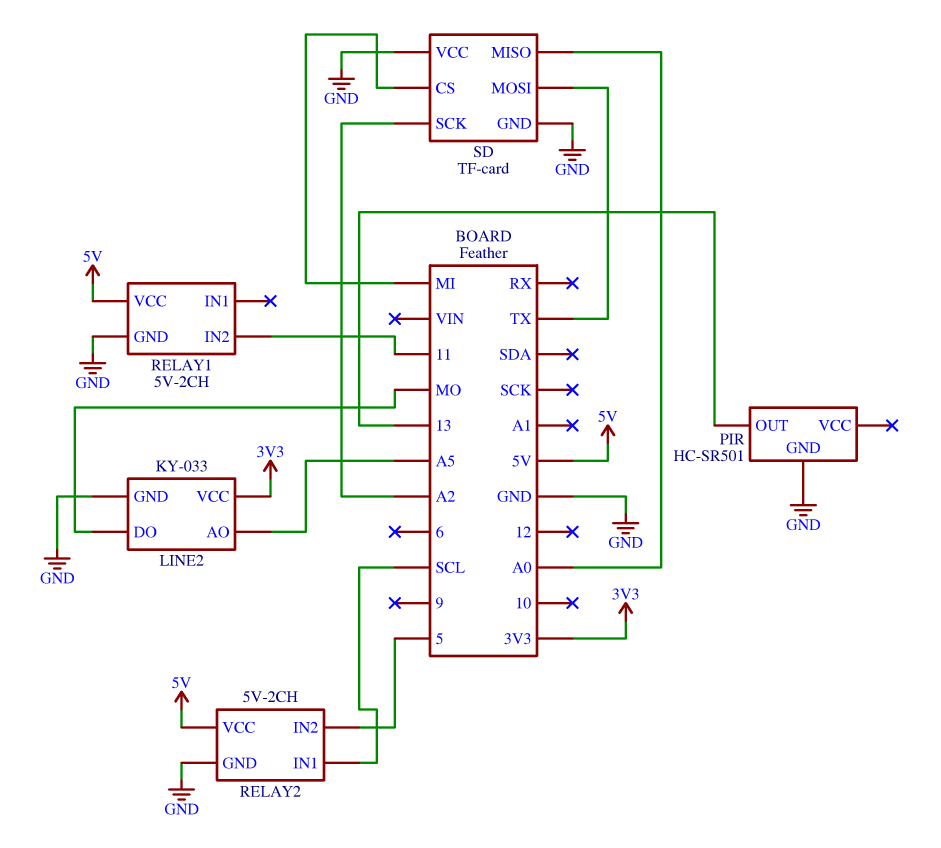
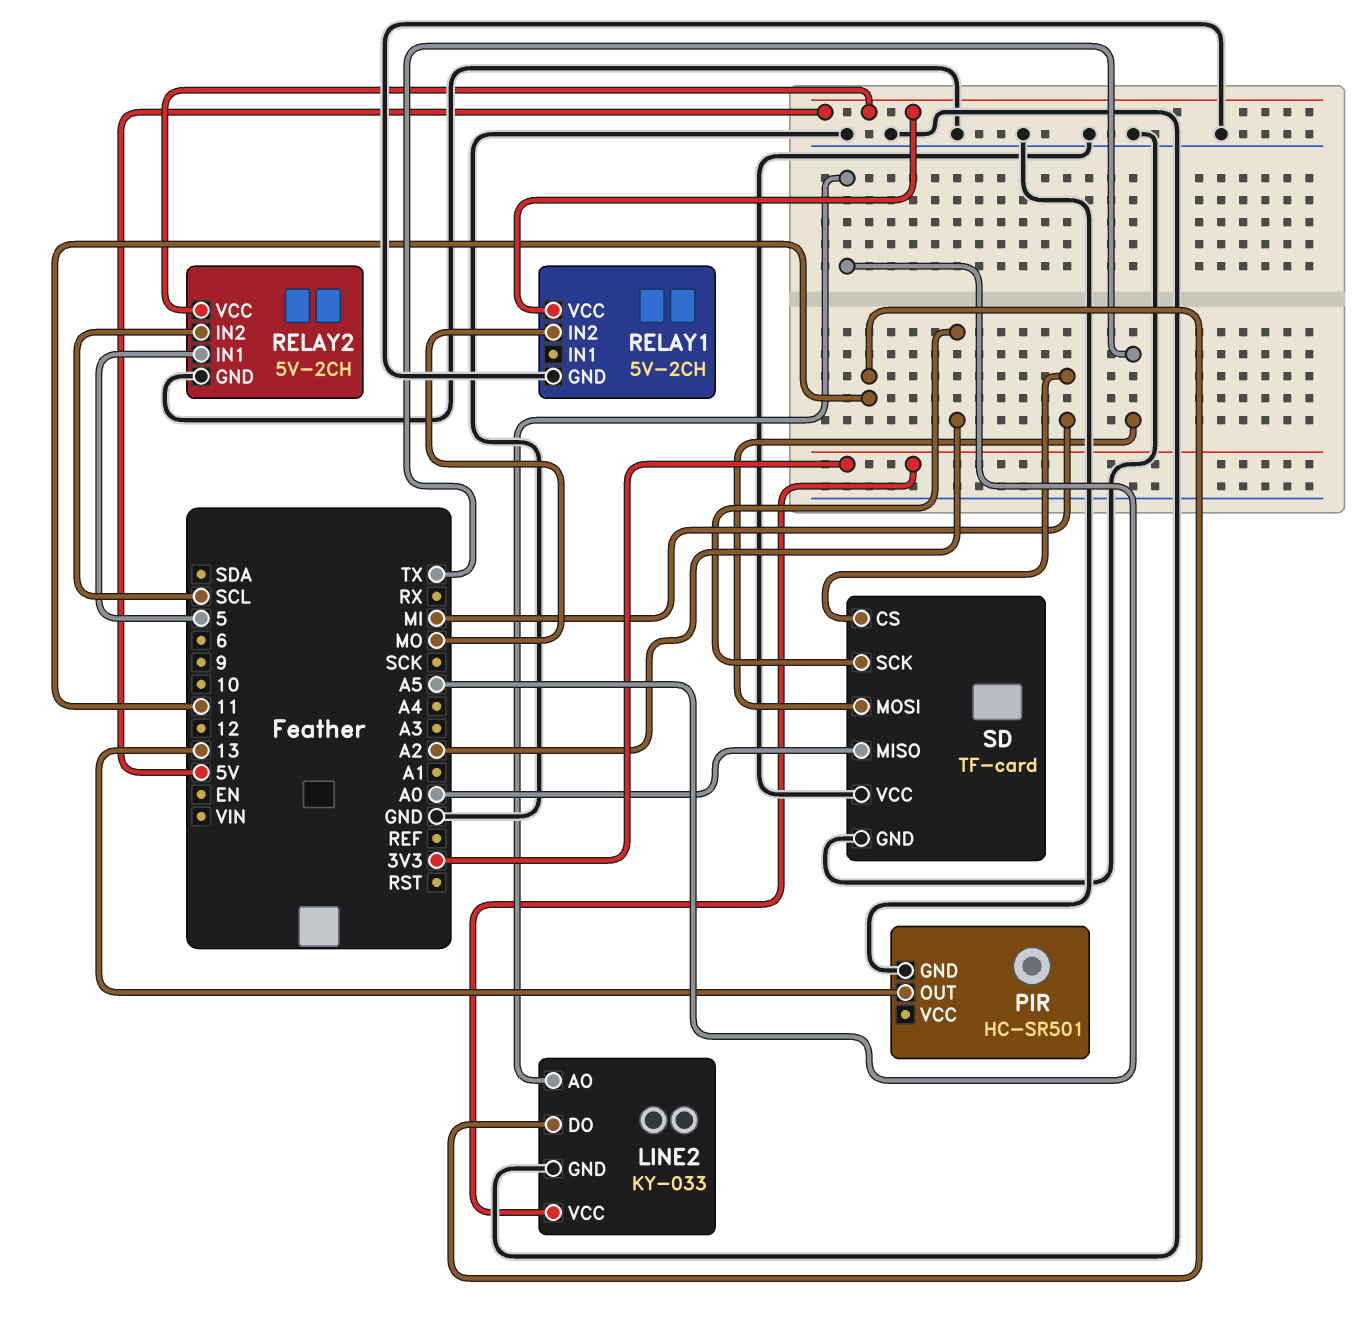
LINE2 pin DO: MO -> 11
RELAY1 pin IN2: 11 -> MO
RELAY2 pin IN1: SCL -> 5
RELAY2 pin IN2: 5 -> SCL

